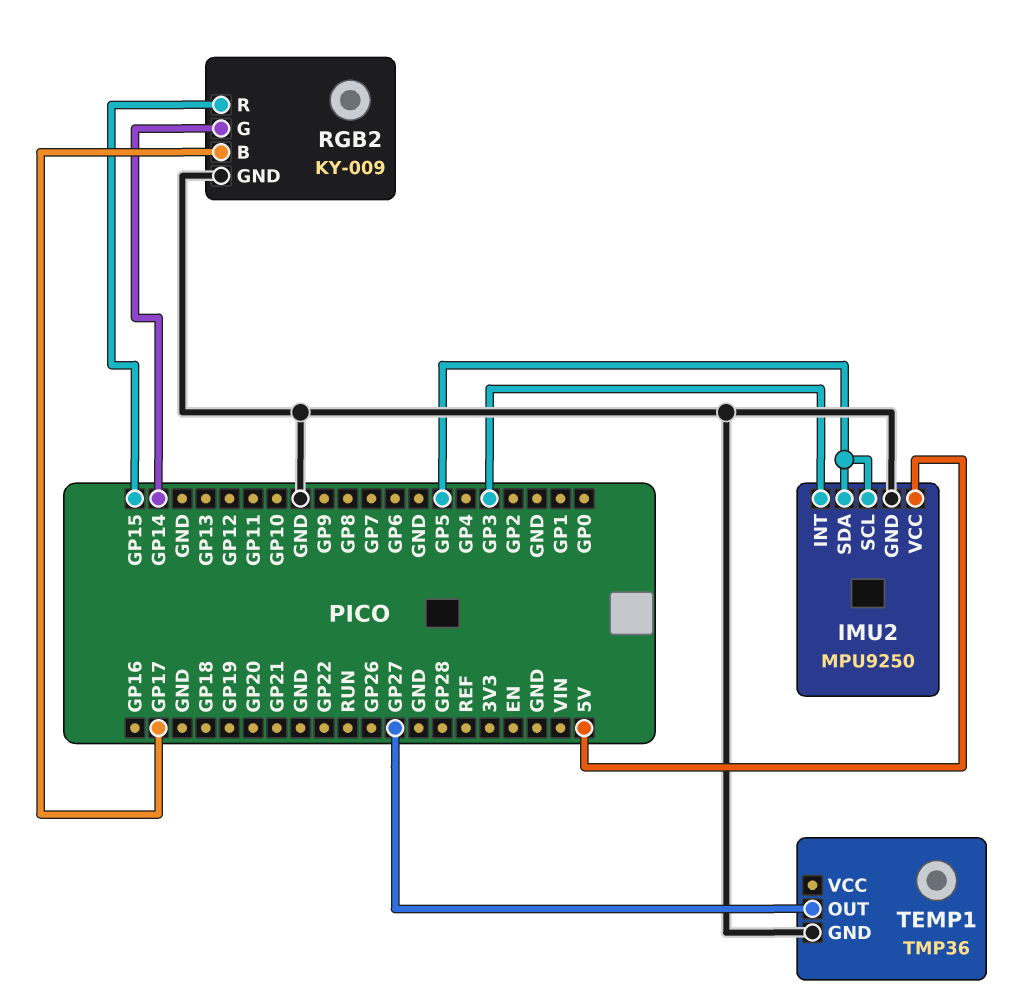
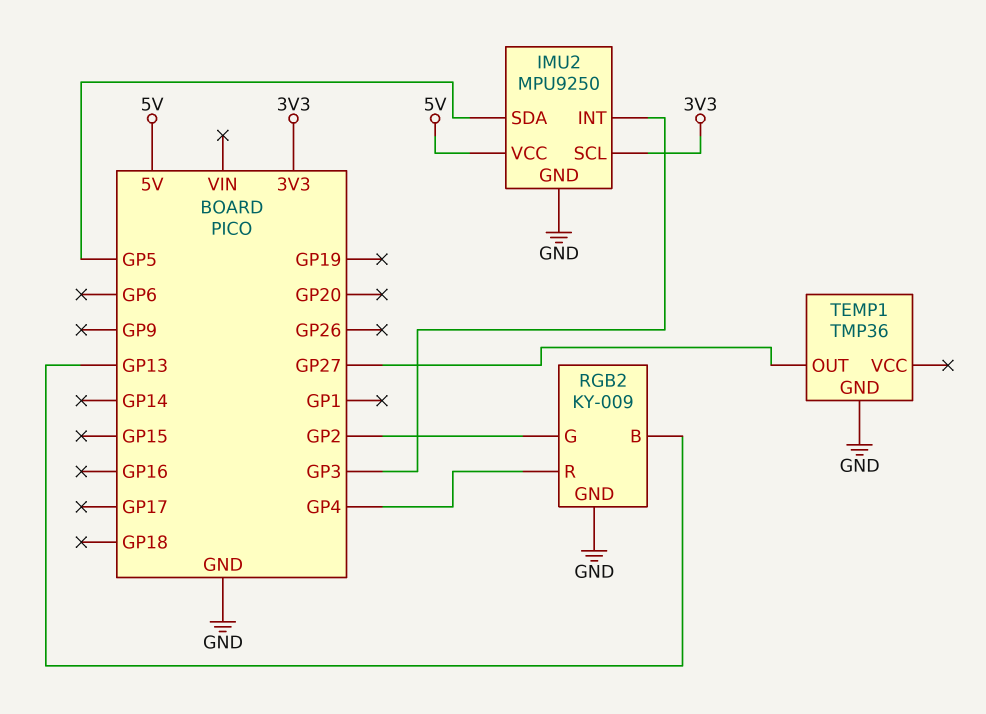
IMU2 pin SCL: GP5 -> 3V3
RGB2 pin B: GP17 -> GP13
RGB2 pin G: GP14 -> GP2
RGB2 pin R: GP15 -> GP4

